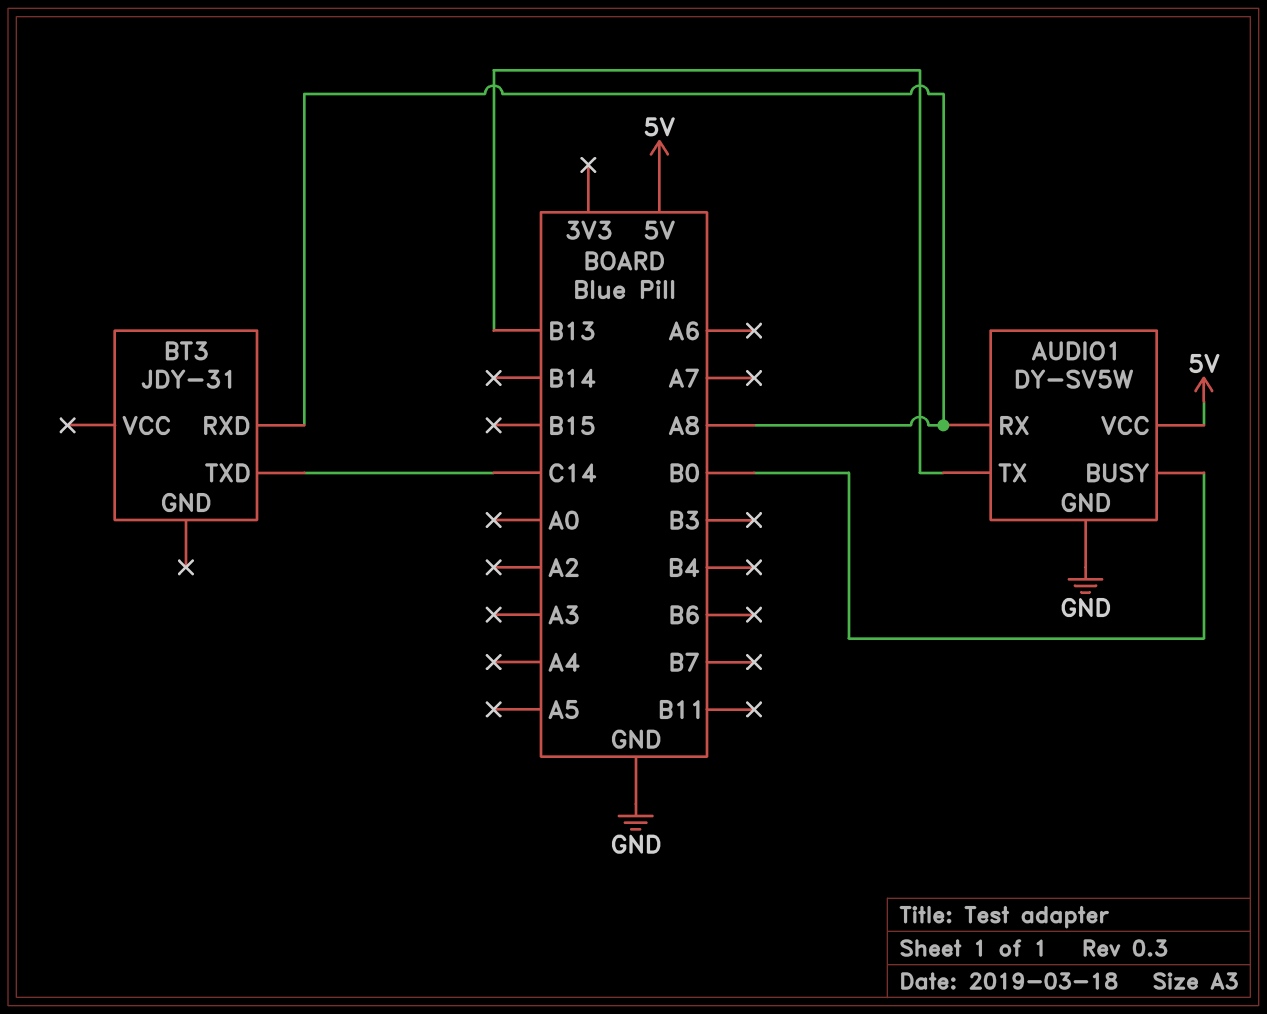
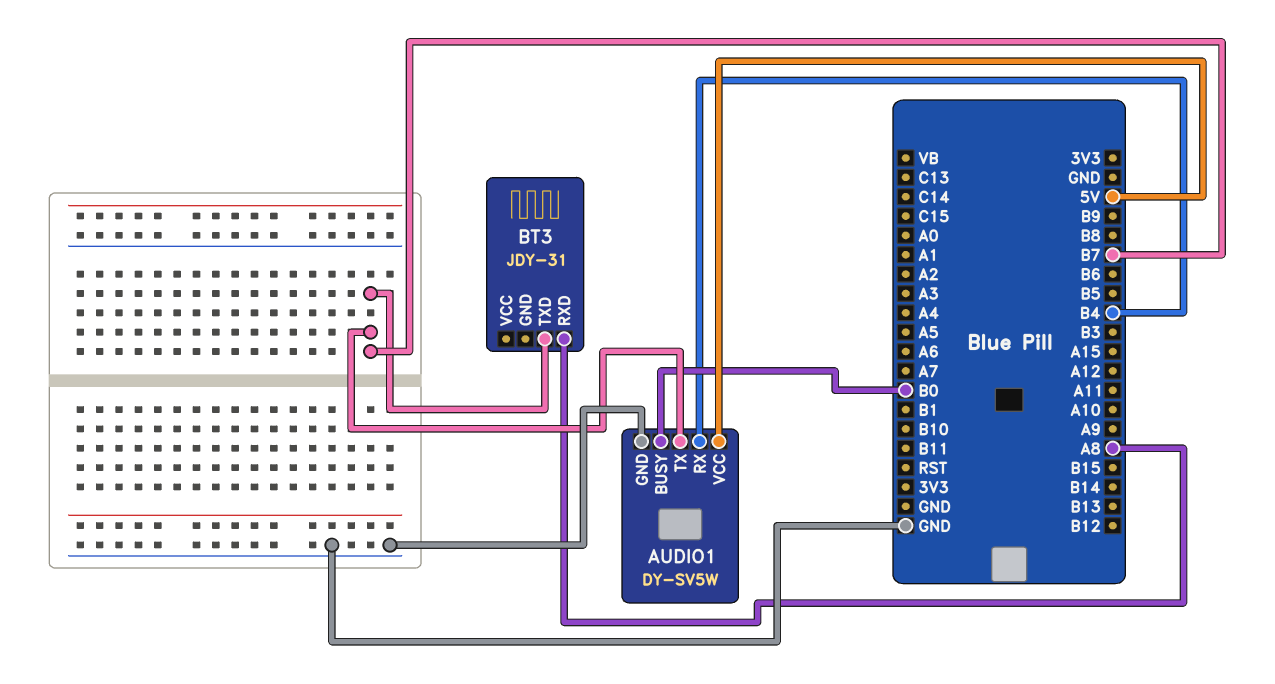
AUDIO1 pin RX: A8 -> B4
AUDIO1 pin TX: B13 -> B7
BT3 pin TXD: C14 -> B7

